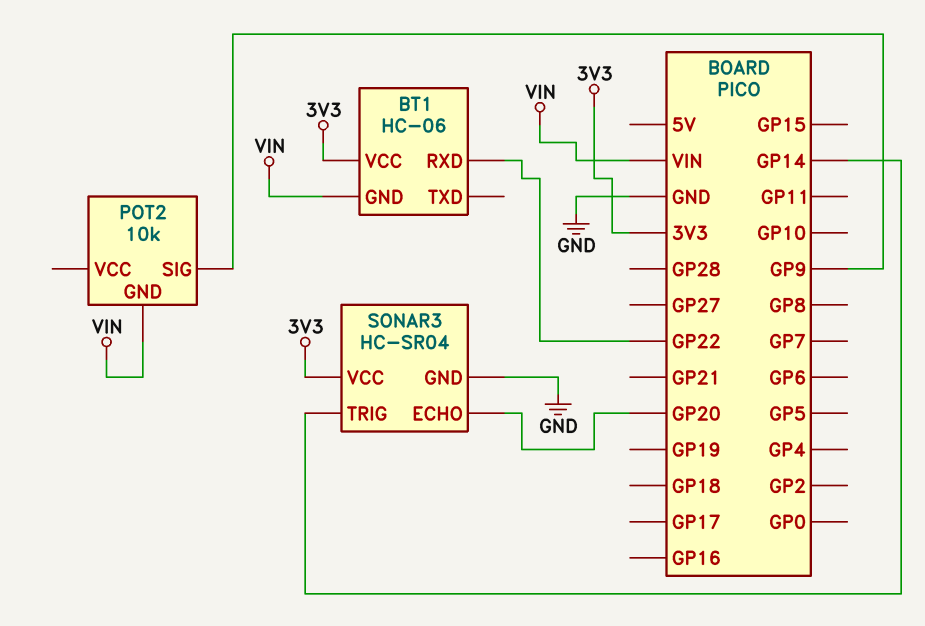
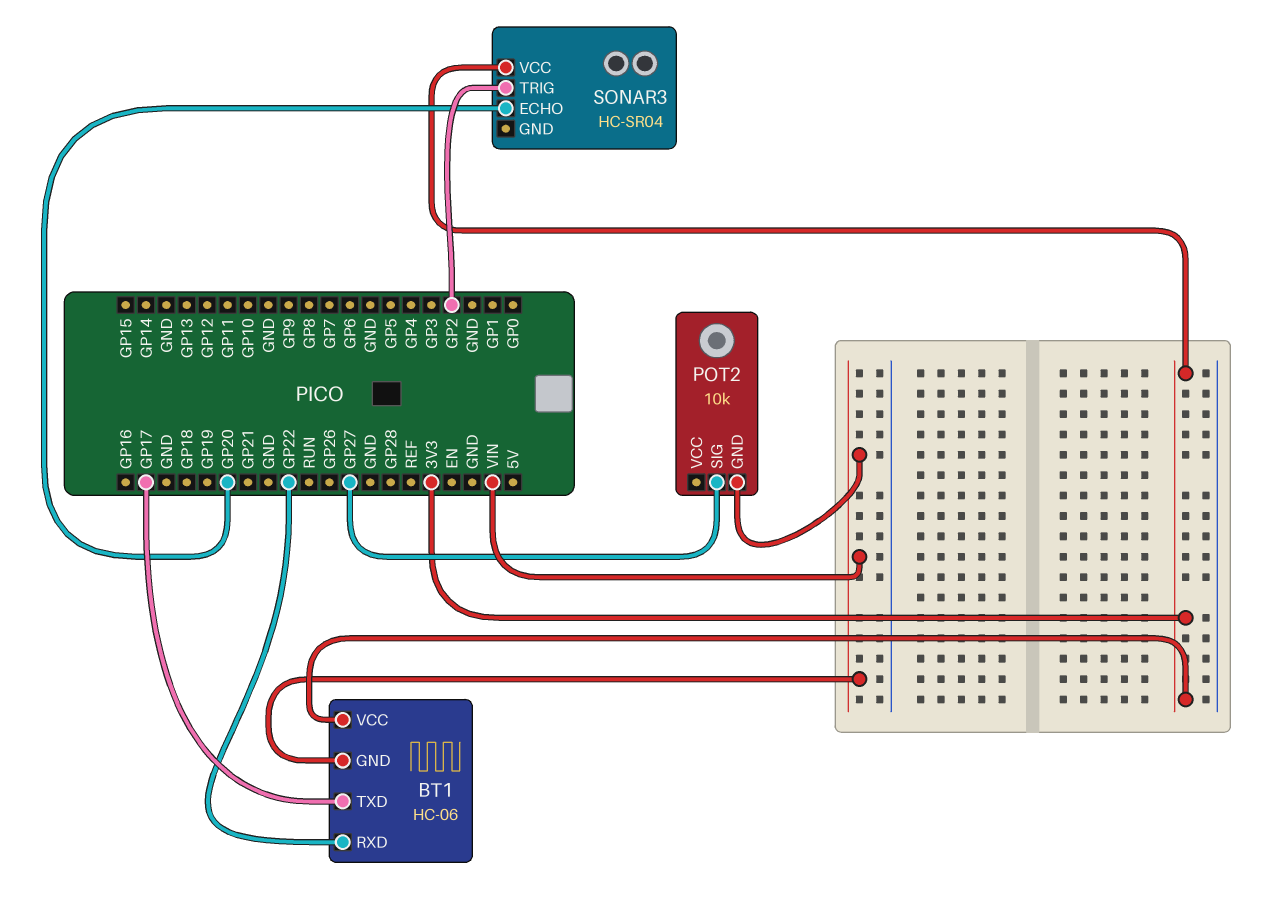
BT1 pin TXD: none -> GP17
POT2 pin SIG: GP9 -> GP27
SONAR3 pin GND: GND -> none
SONAR3 pin TRIG: GP14 -> GP2

